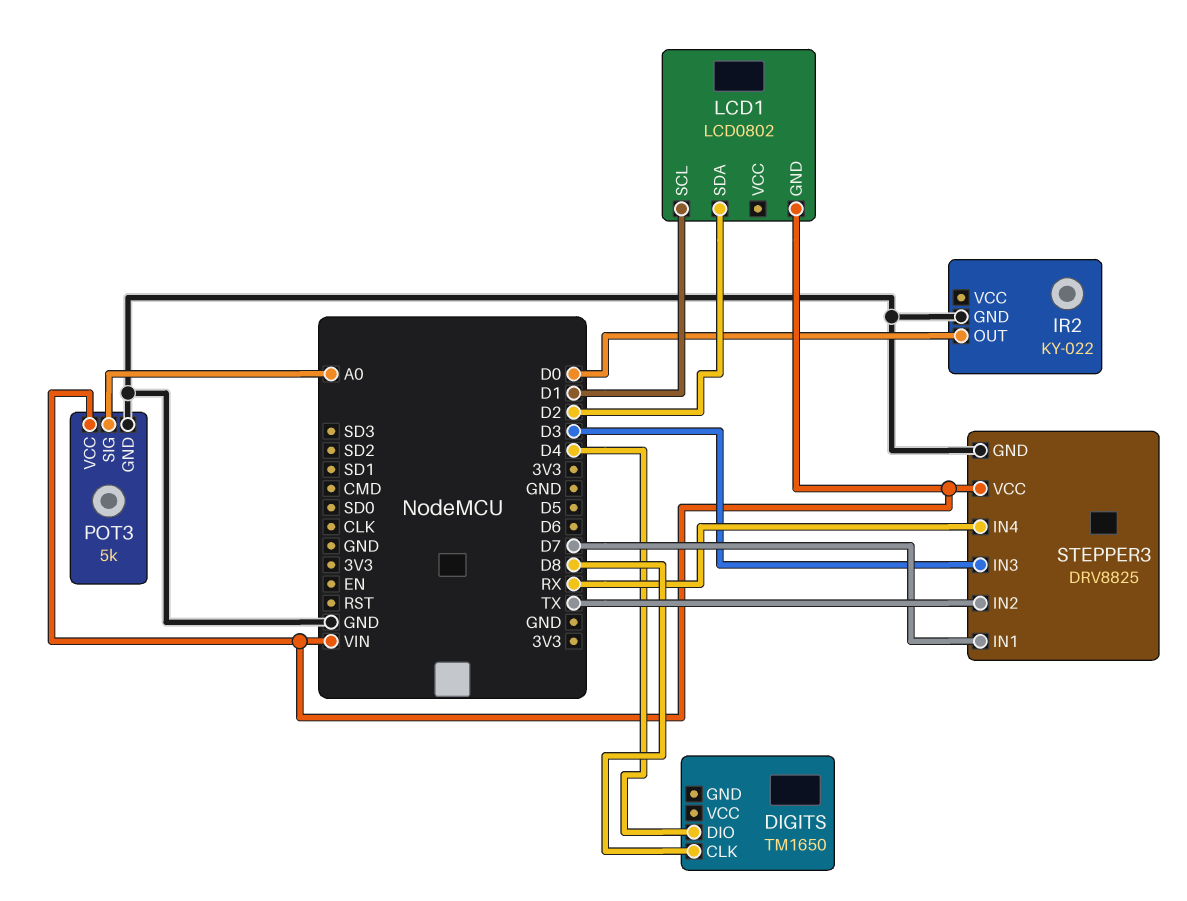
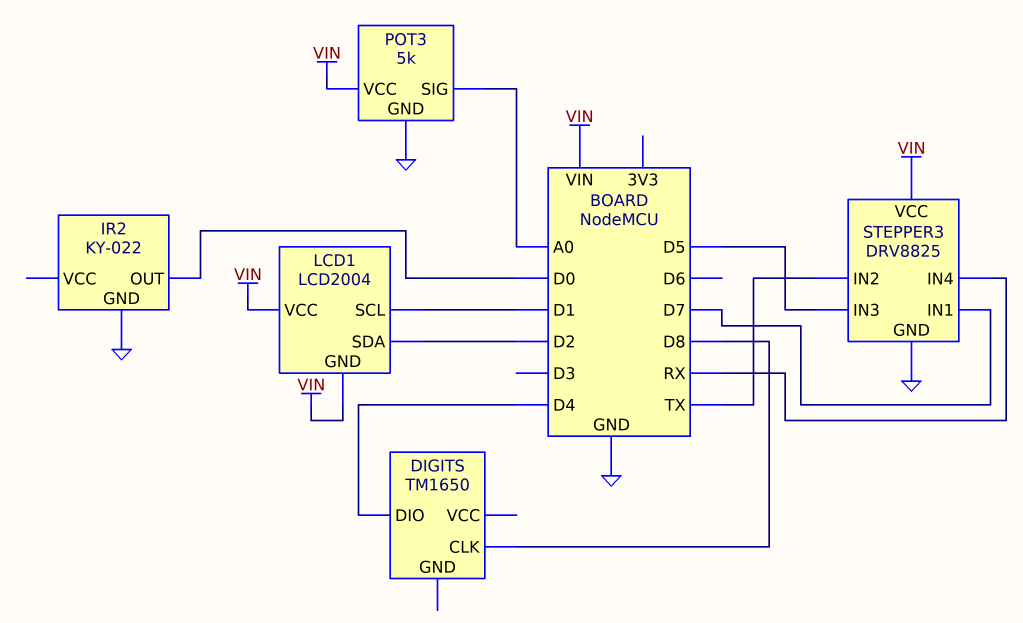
LCD1: LCD0802 -> LCD2004
LCD1 pin VCC: none -> VIN
STEPPER3 pin IN3: D3 -> D5

